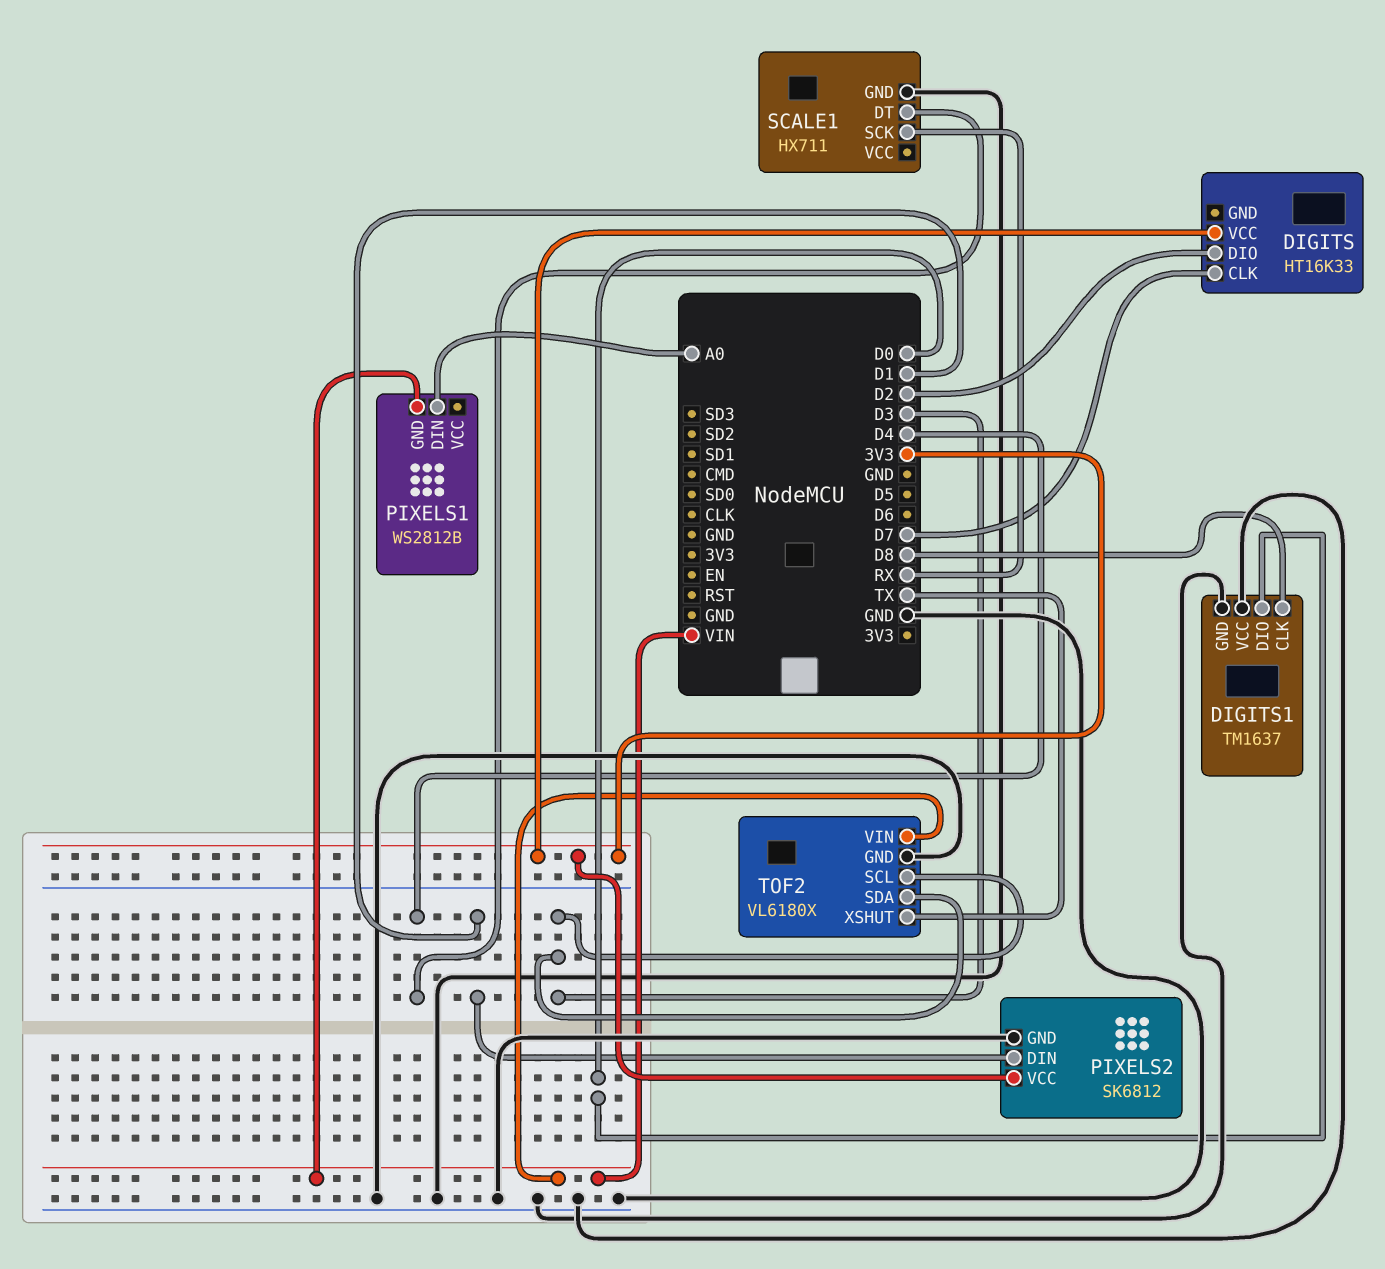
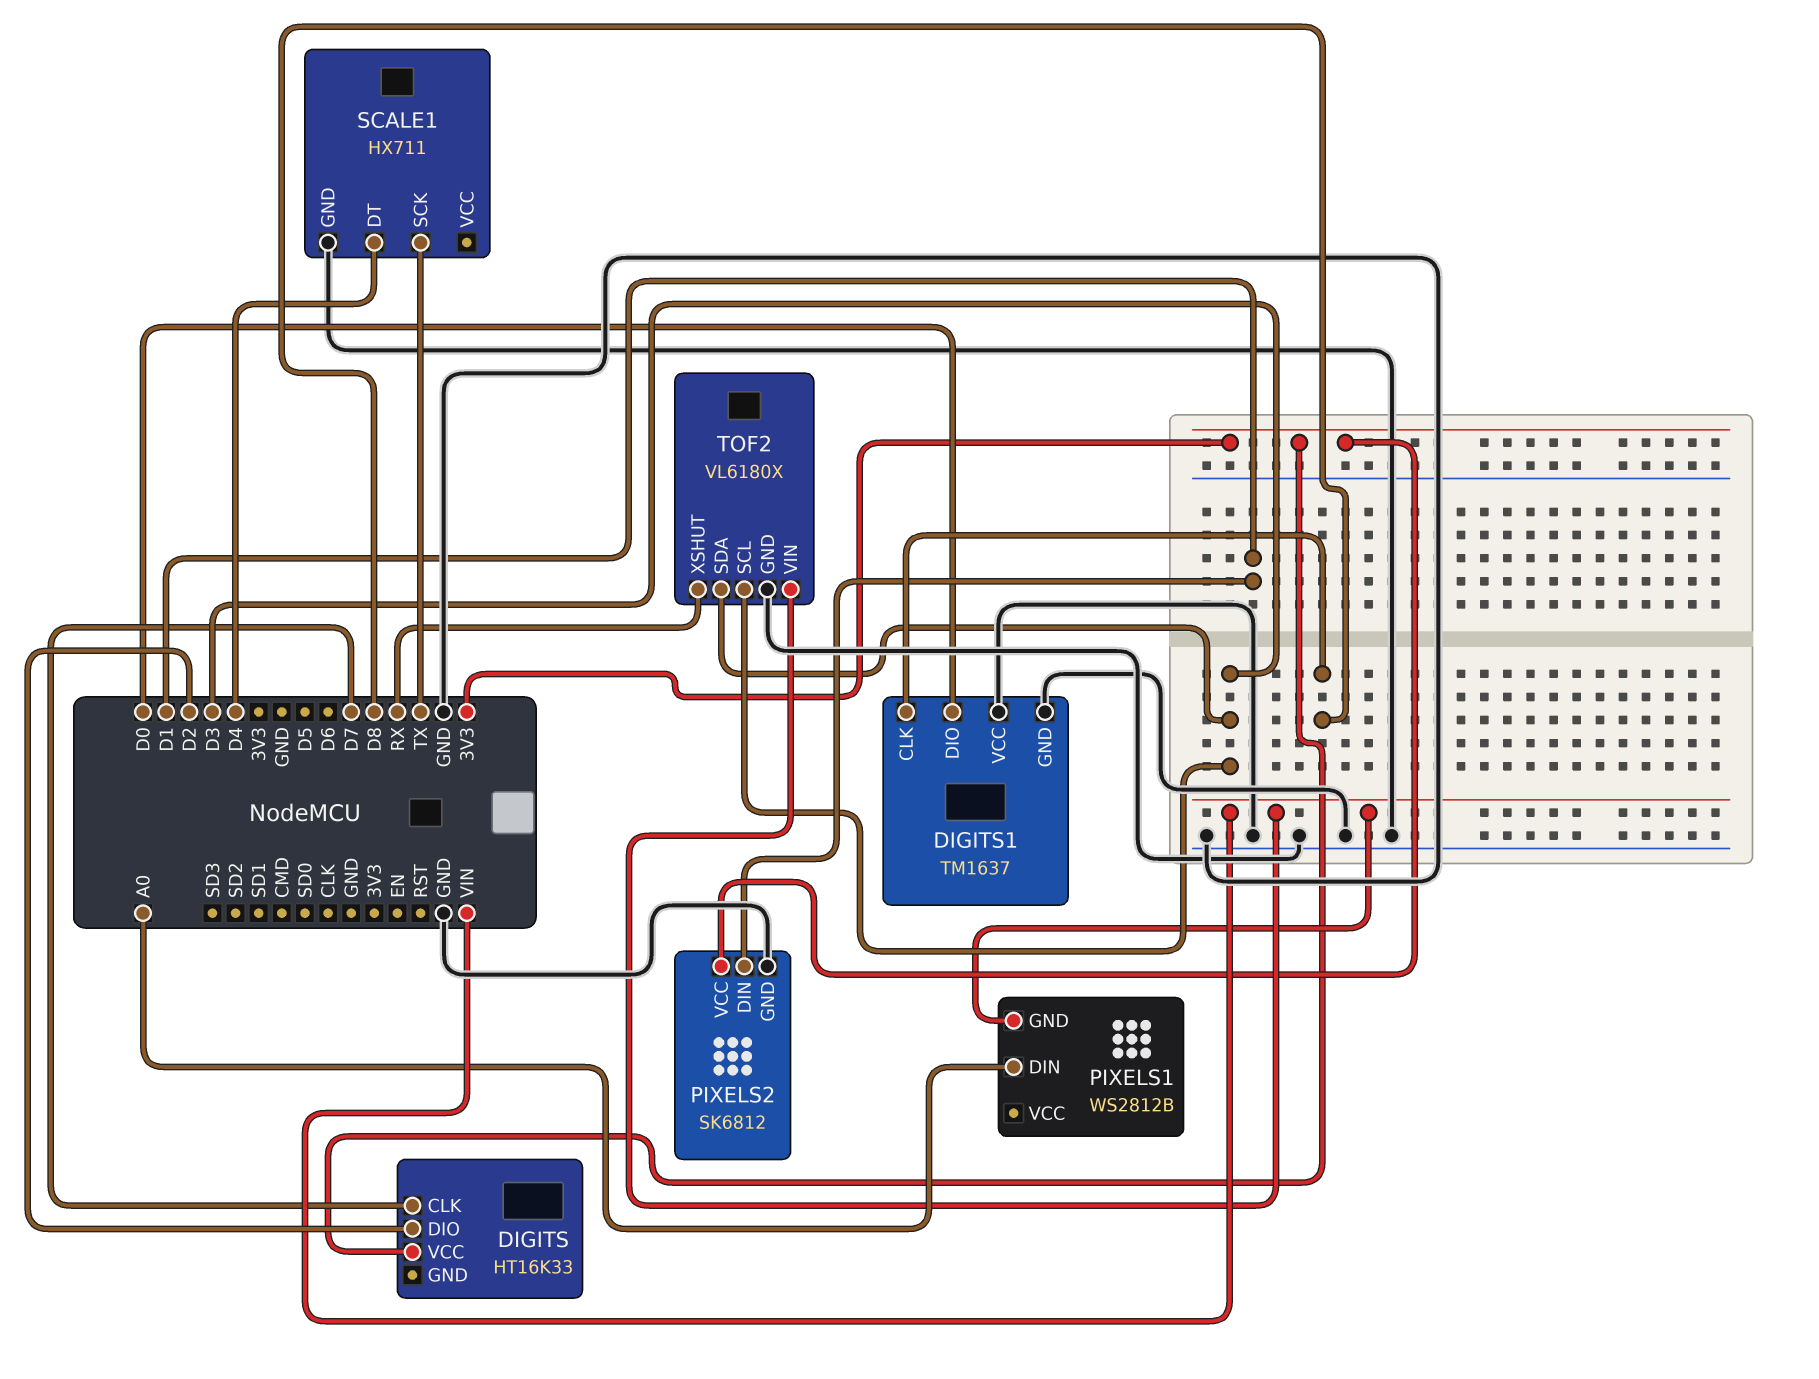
SCALE1 pin SCK: RX -> TX
TOF2 pin XSHUT: TX -> RX

